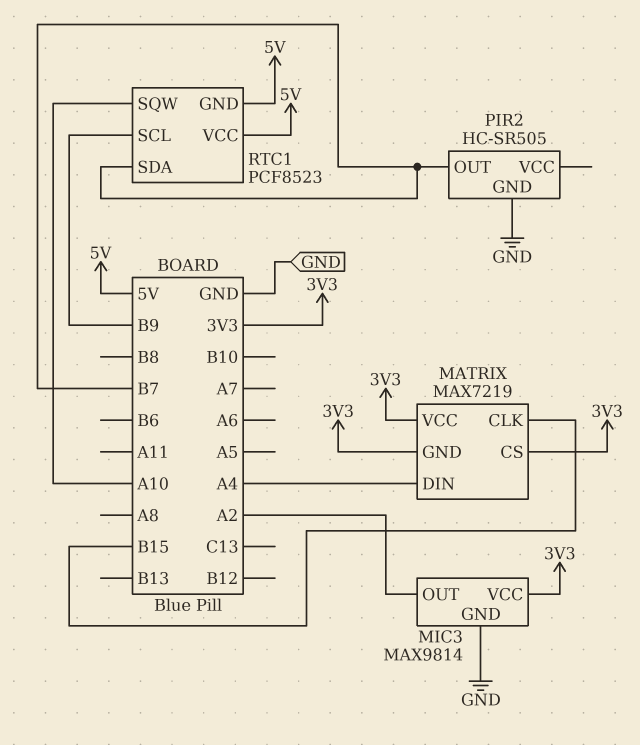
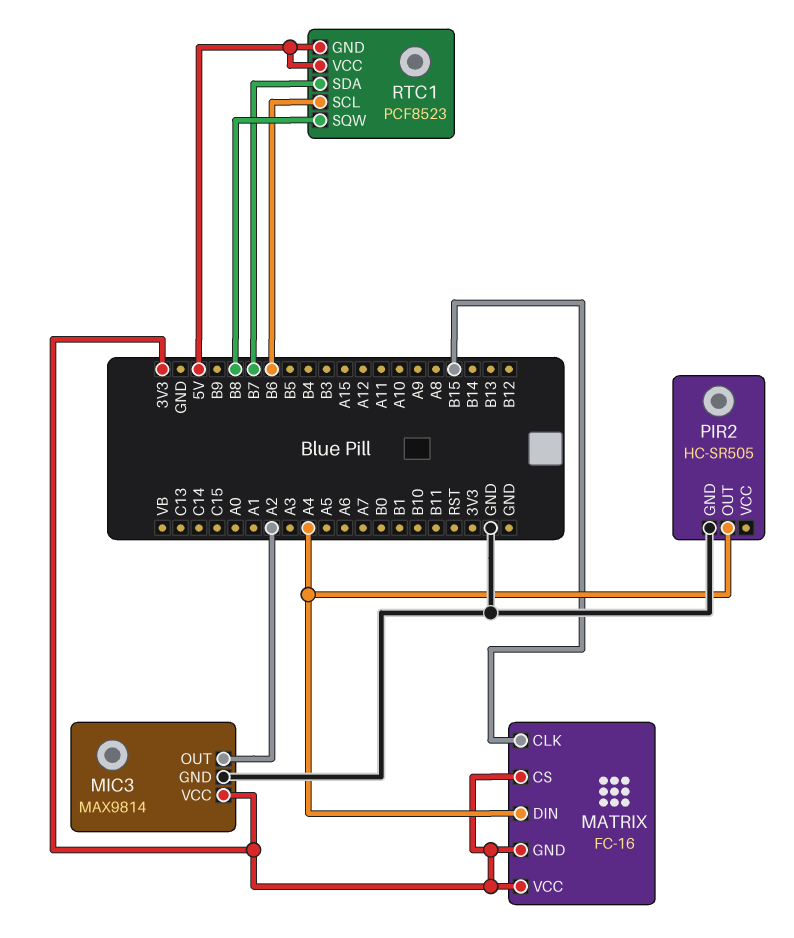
MATRIX: MAX7219 -> FC-16
PIR2 pin OUT: B7 -> A4
RTC1 pin SCL: B9 -> B6
RTC1 pin SQW: A10 -> B8

